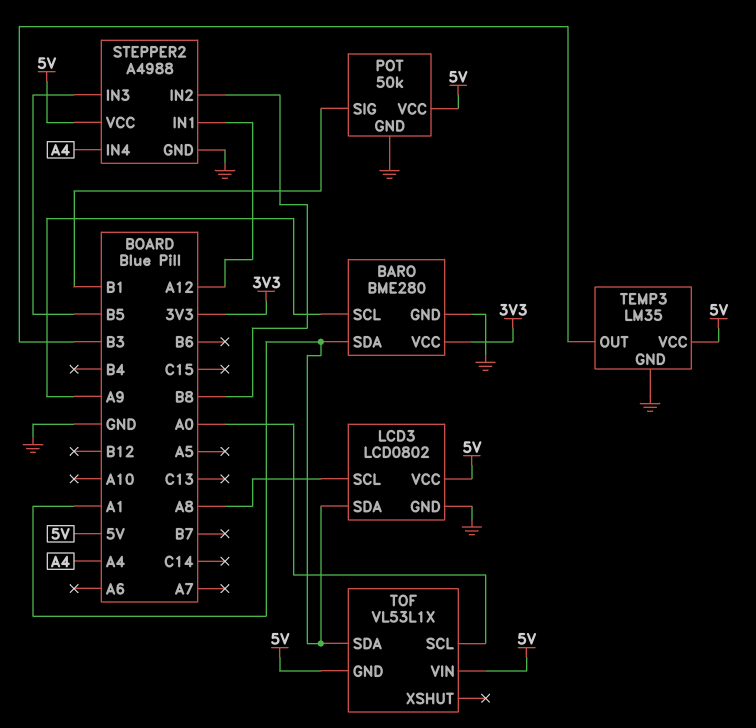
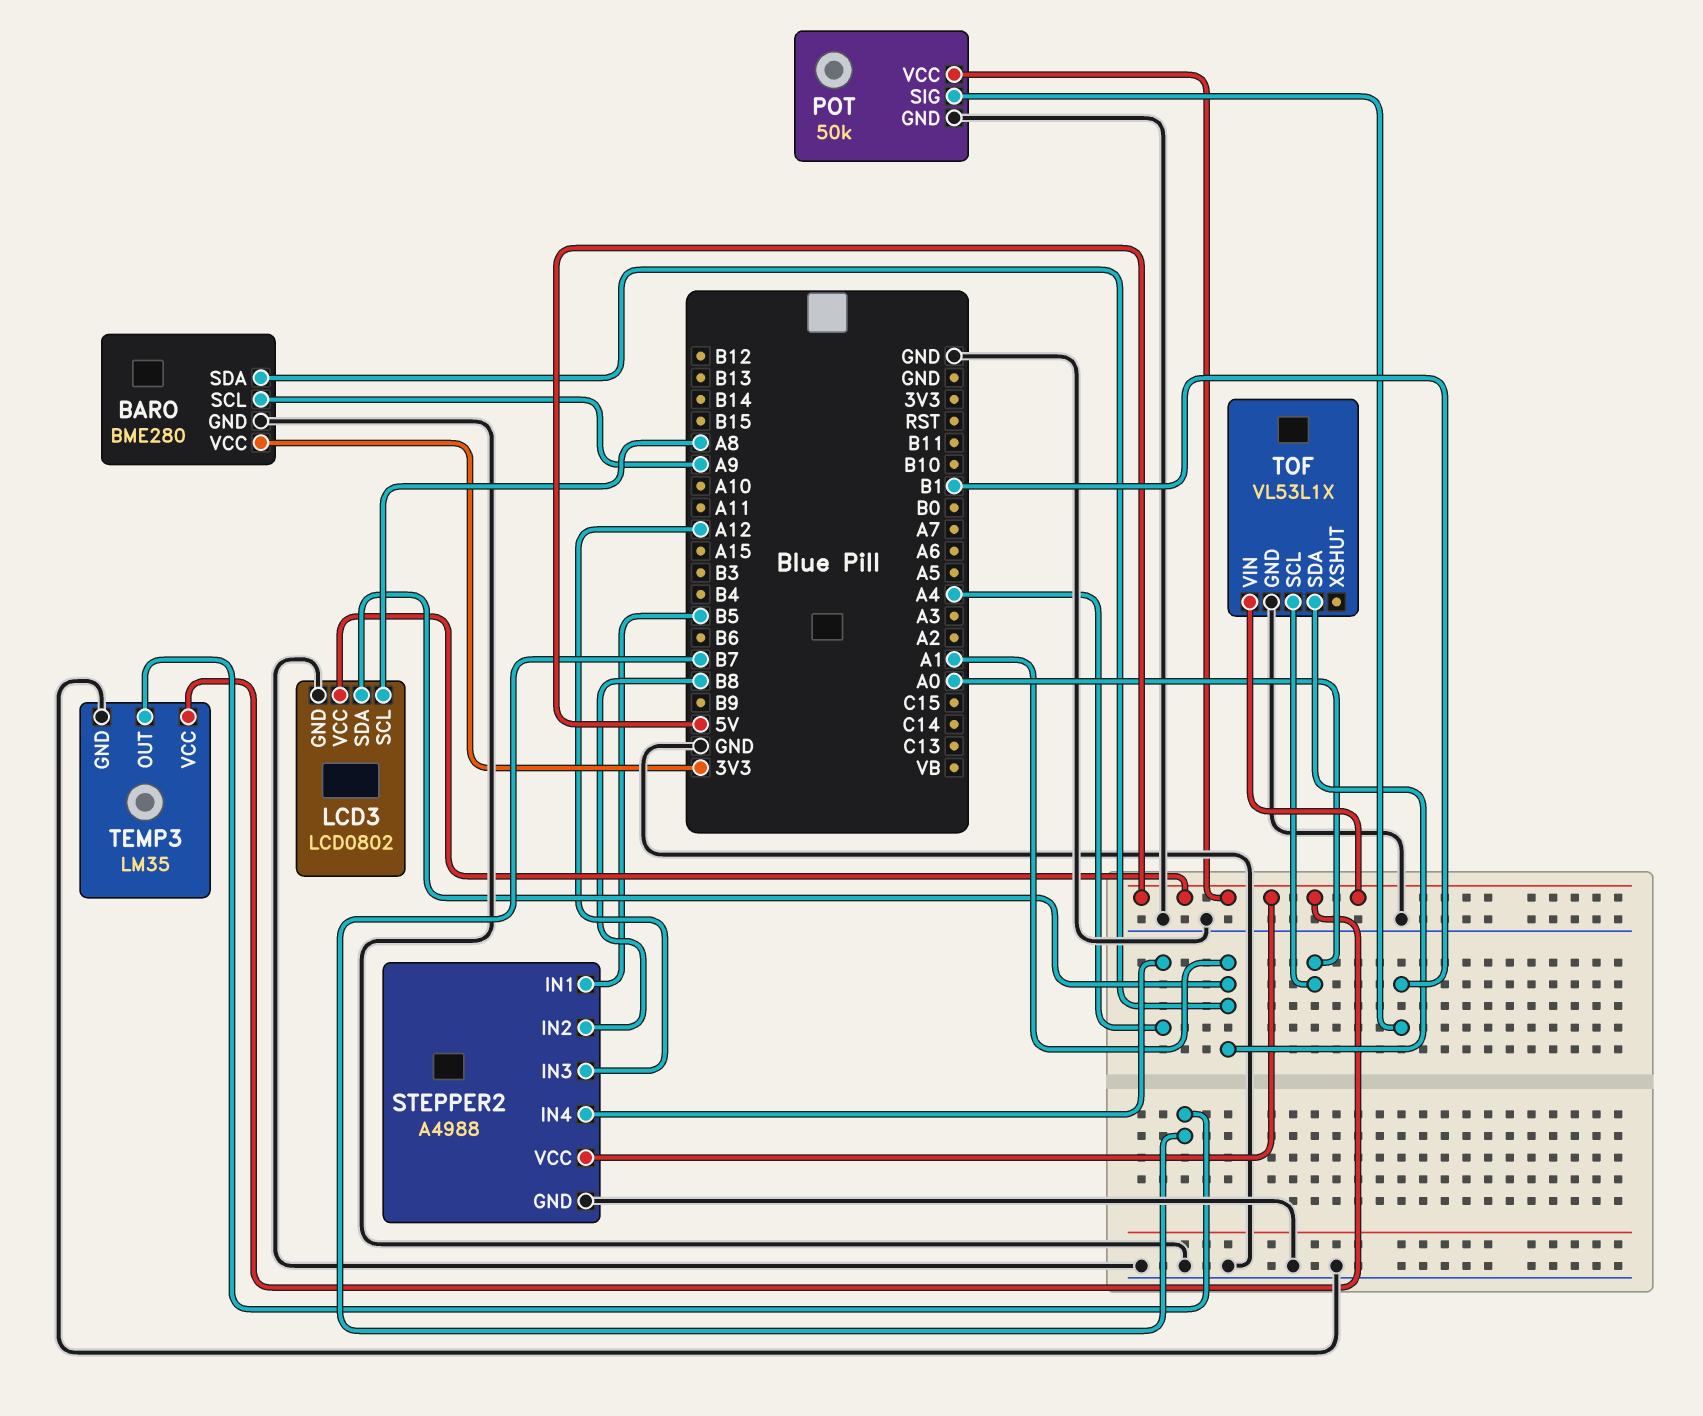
STEPPER2 pin IN1: A12 -> B5
STEPPER2 pin IN3: B5 -> A12
TEMP3 pin OUT: B3 -> B7
TOF pin GND: 5V -> GND

